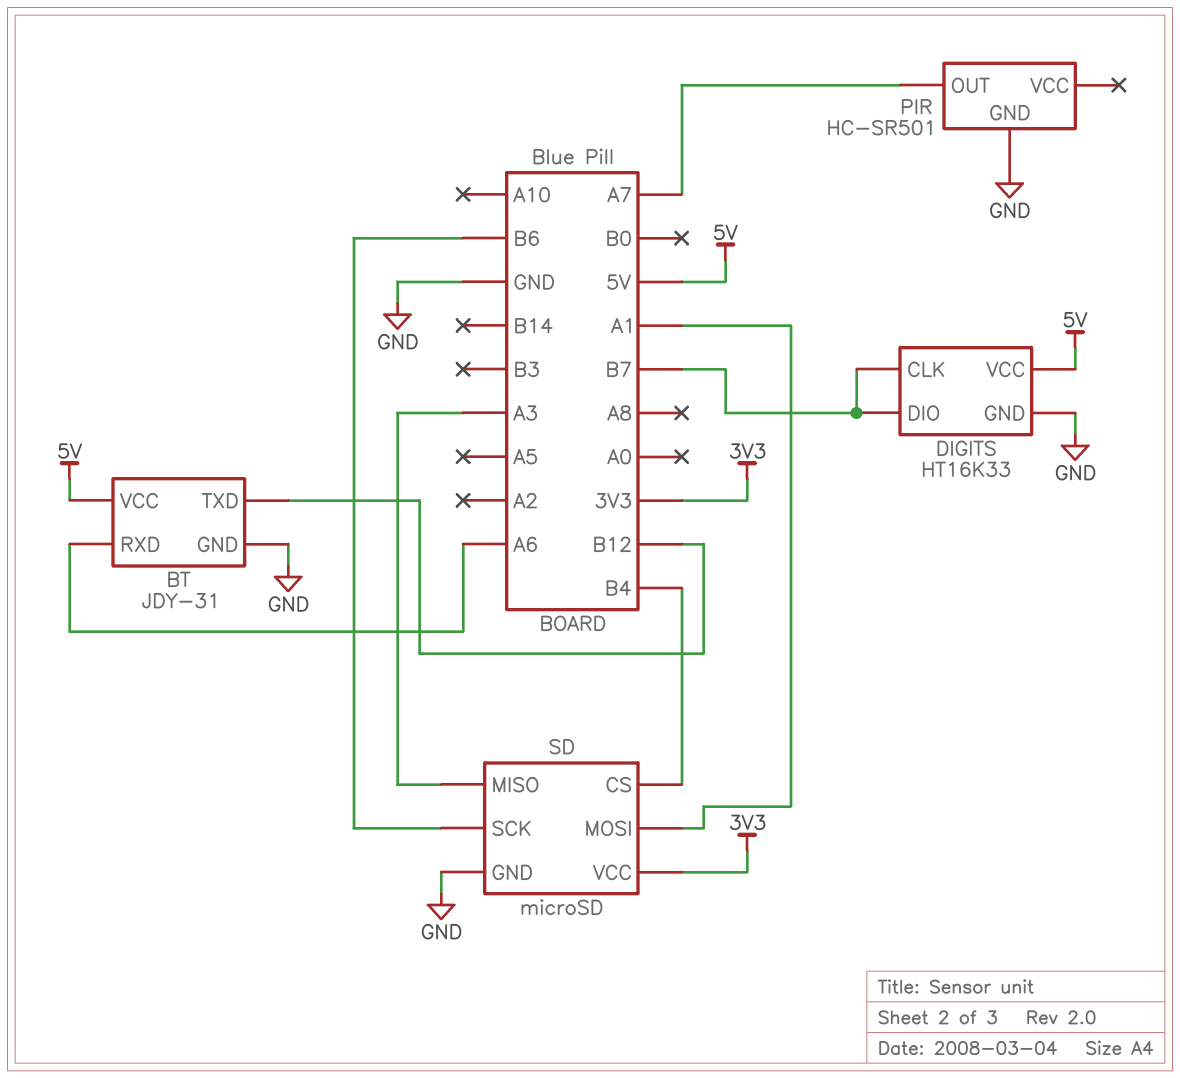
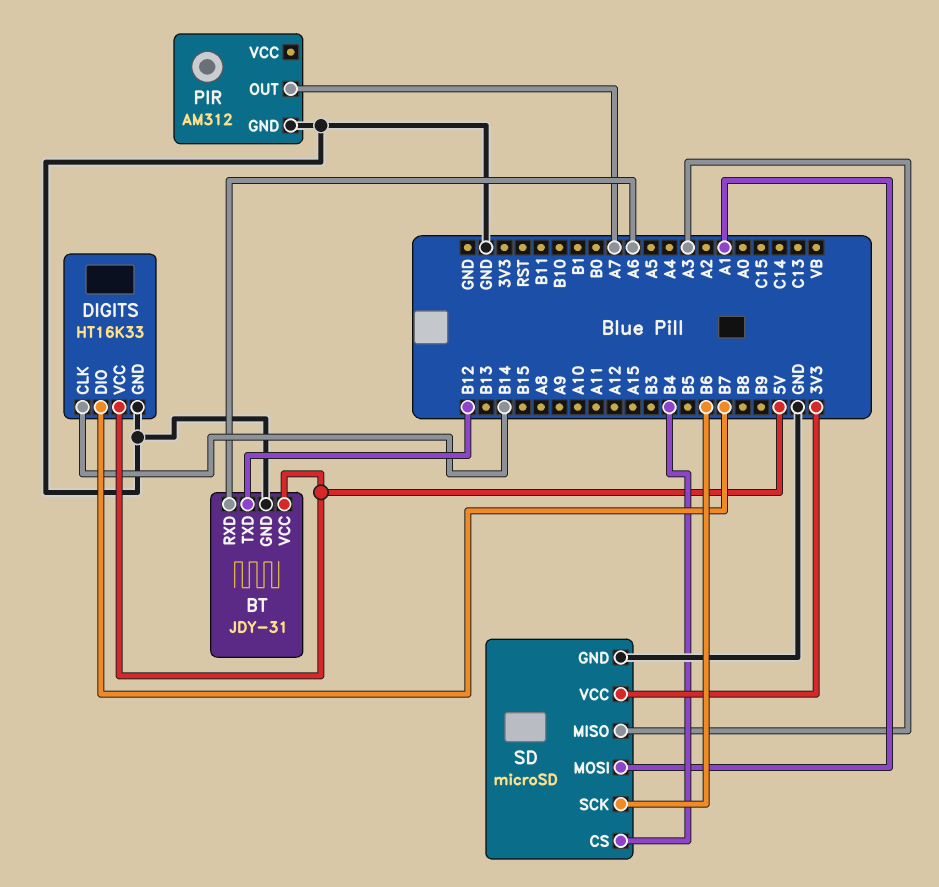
DIGITS pin CLK: B7 -> B14
PIR: HC-SR501 -> AM312

